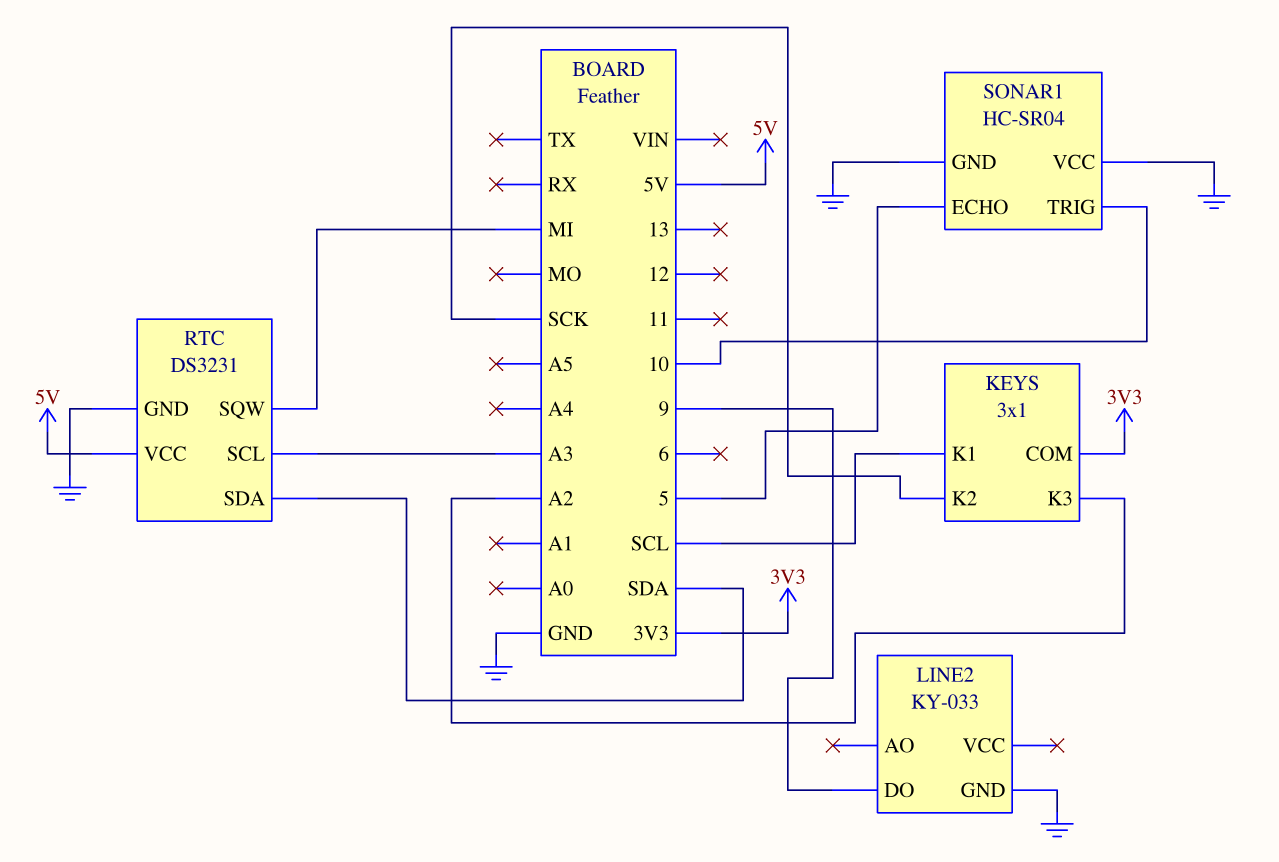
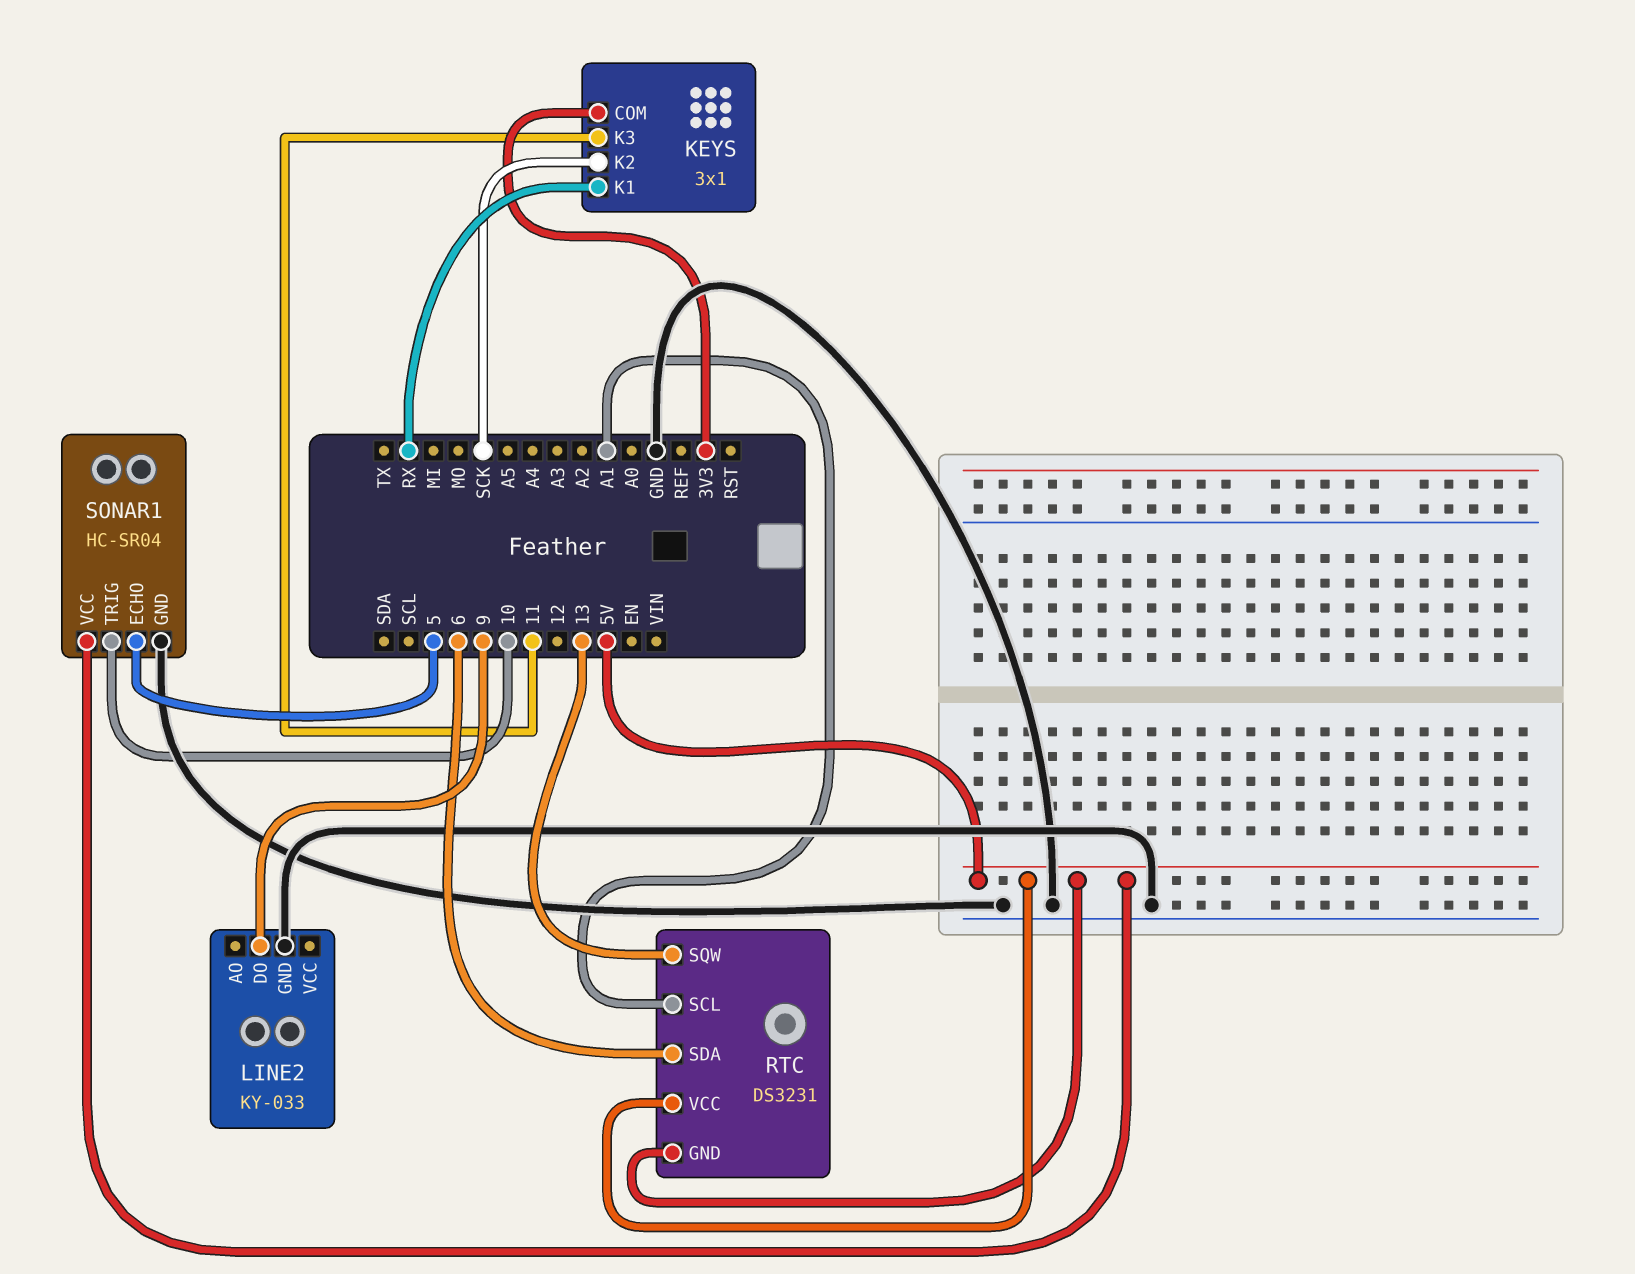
KEYS pin K1: SCL -> RX
KEYS pin K3: A2 -> 11
RTC pin GND: GND -> 5V
RTC pin SCL: A3 -> A1
RTC pin SDA: SDA -> 6
RTC pin SQW: MI -> 13
SONAR1 pin VCC: GND -> 5V

